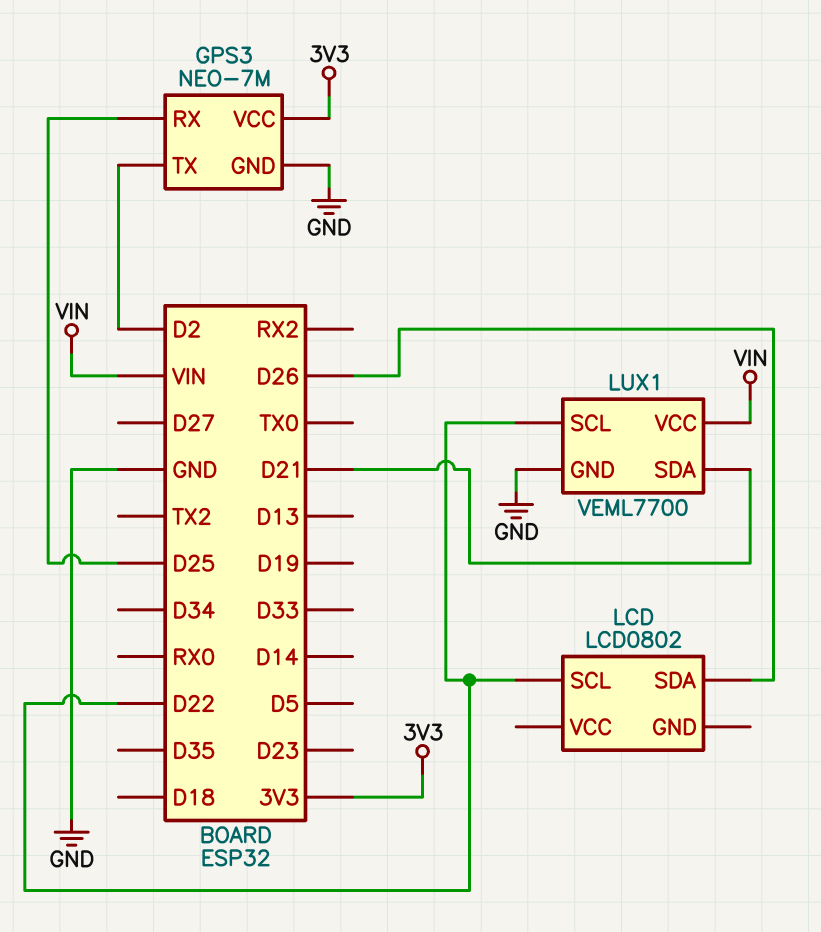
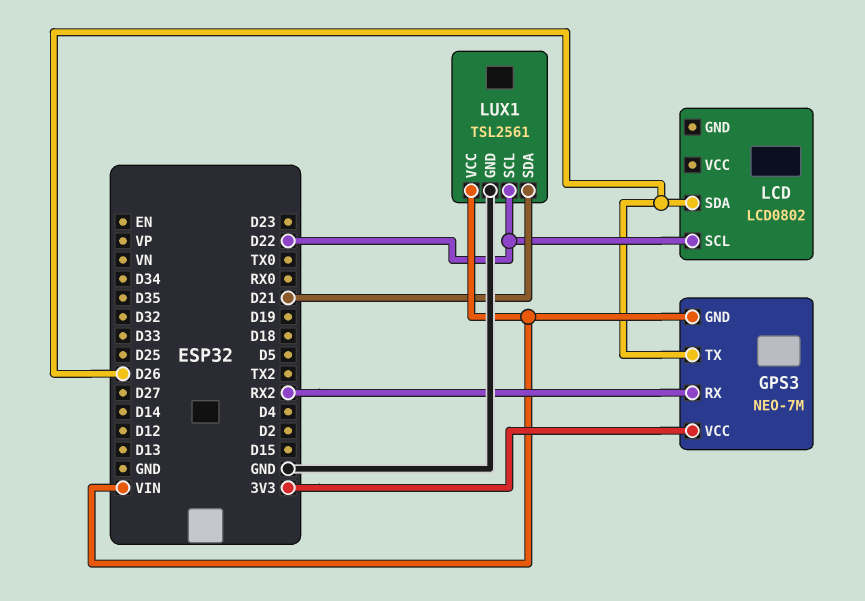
GPS3 pin GND: GND -> VIN
GPS3 pin RX: D25 -> RX2
GPS3 pin TX: D2 -> D26
LUX1: VEML7700 -> TSL2561

